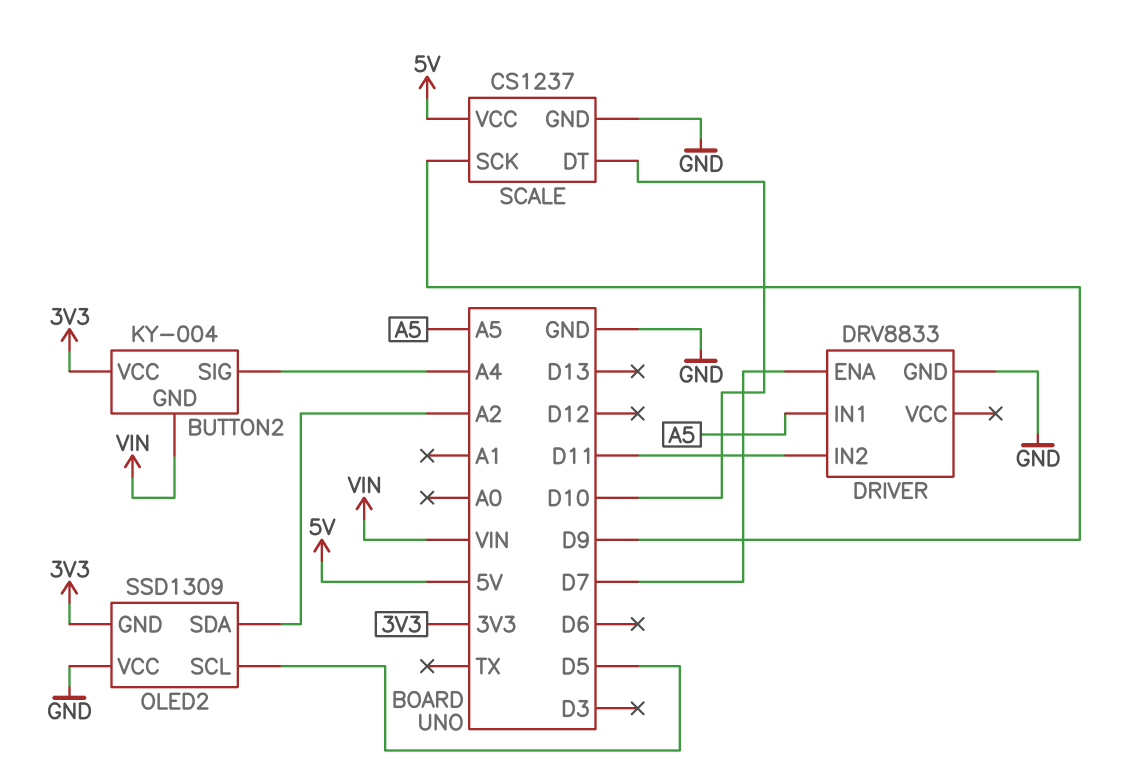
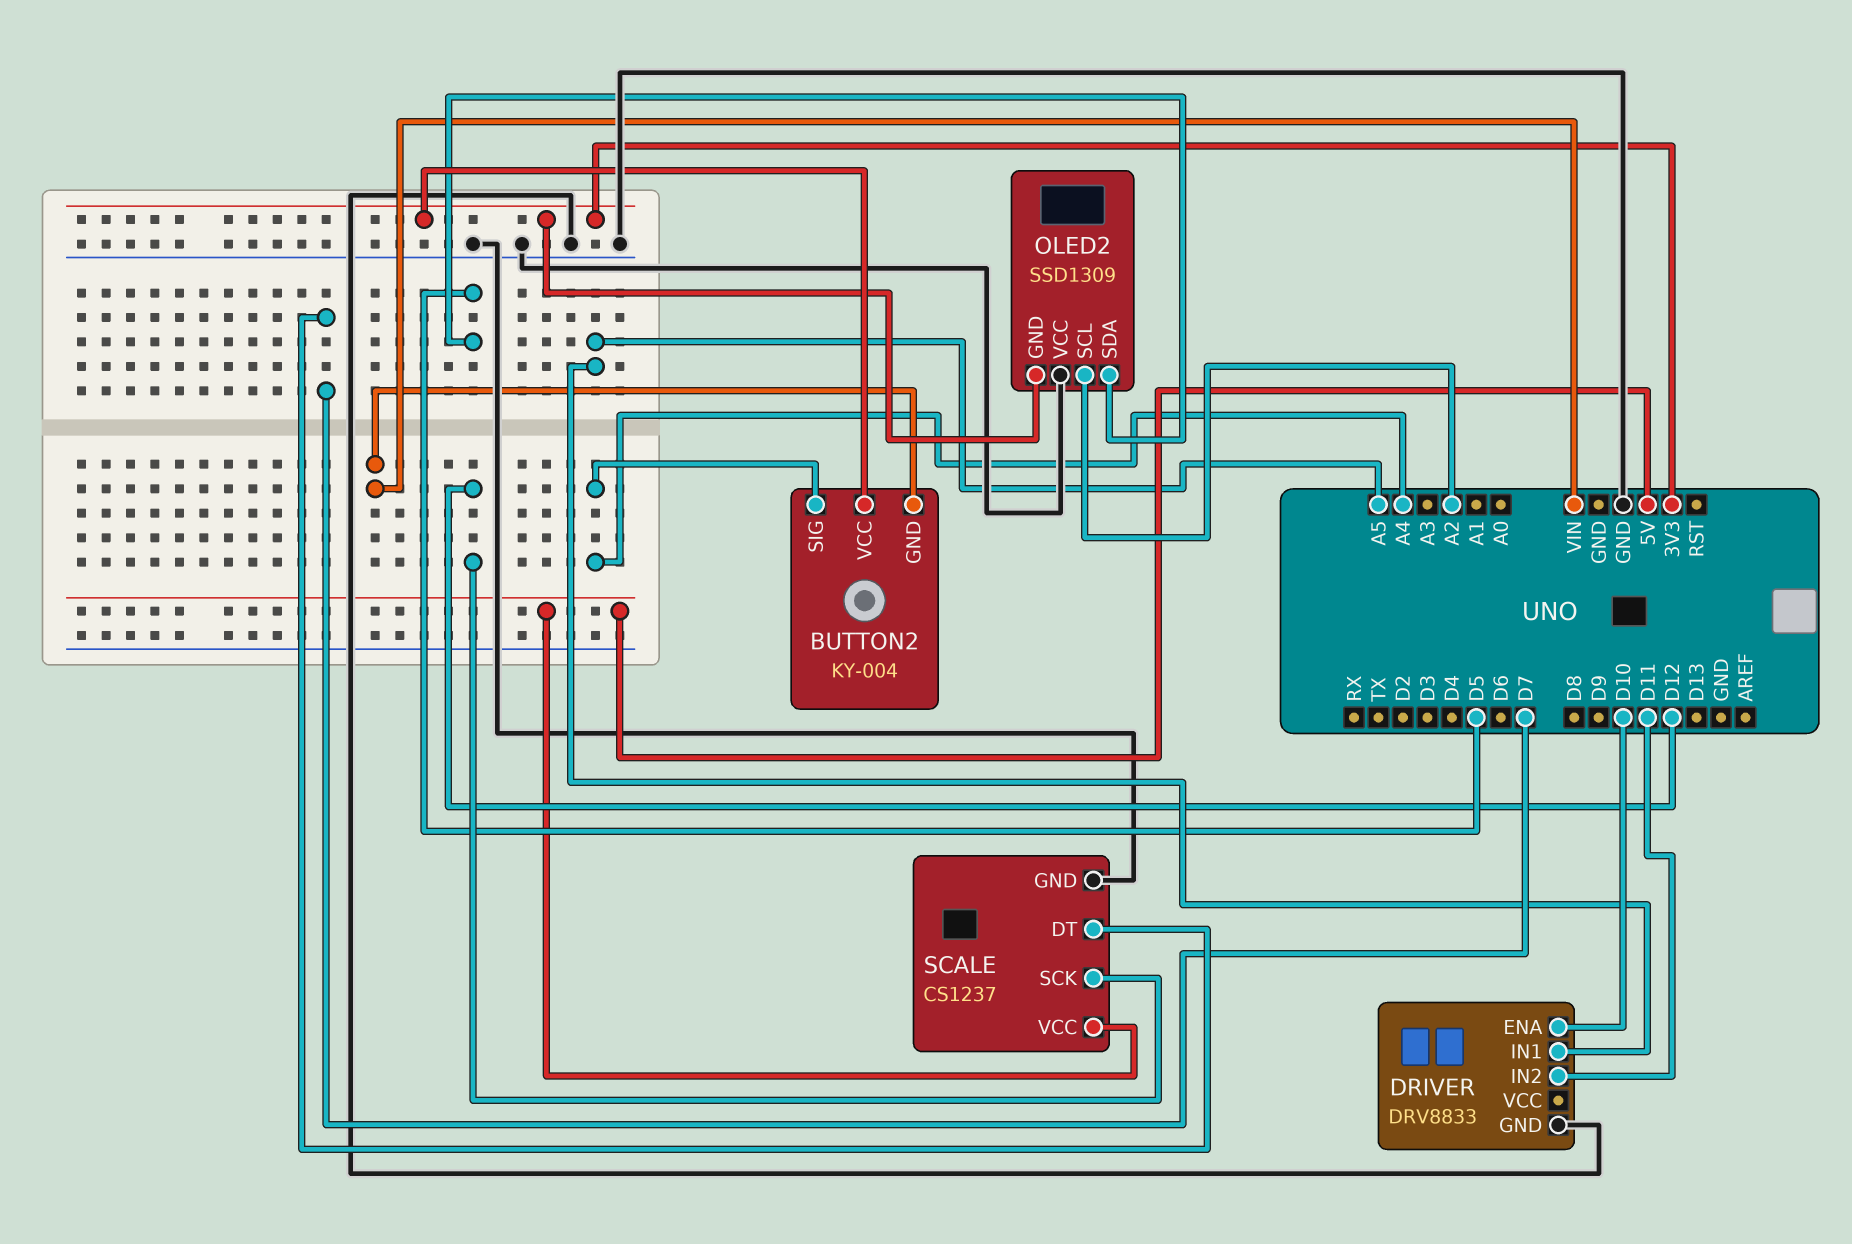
DRIVER pin ENA: D7 -> D10
OLED2 pin SCL: D5 -> A2
OLED2 pin SDA: A2 -> D5
SCALE pin DT: D10 -> D7
SCALE pin SCK: D9 -> D12

